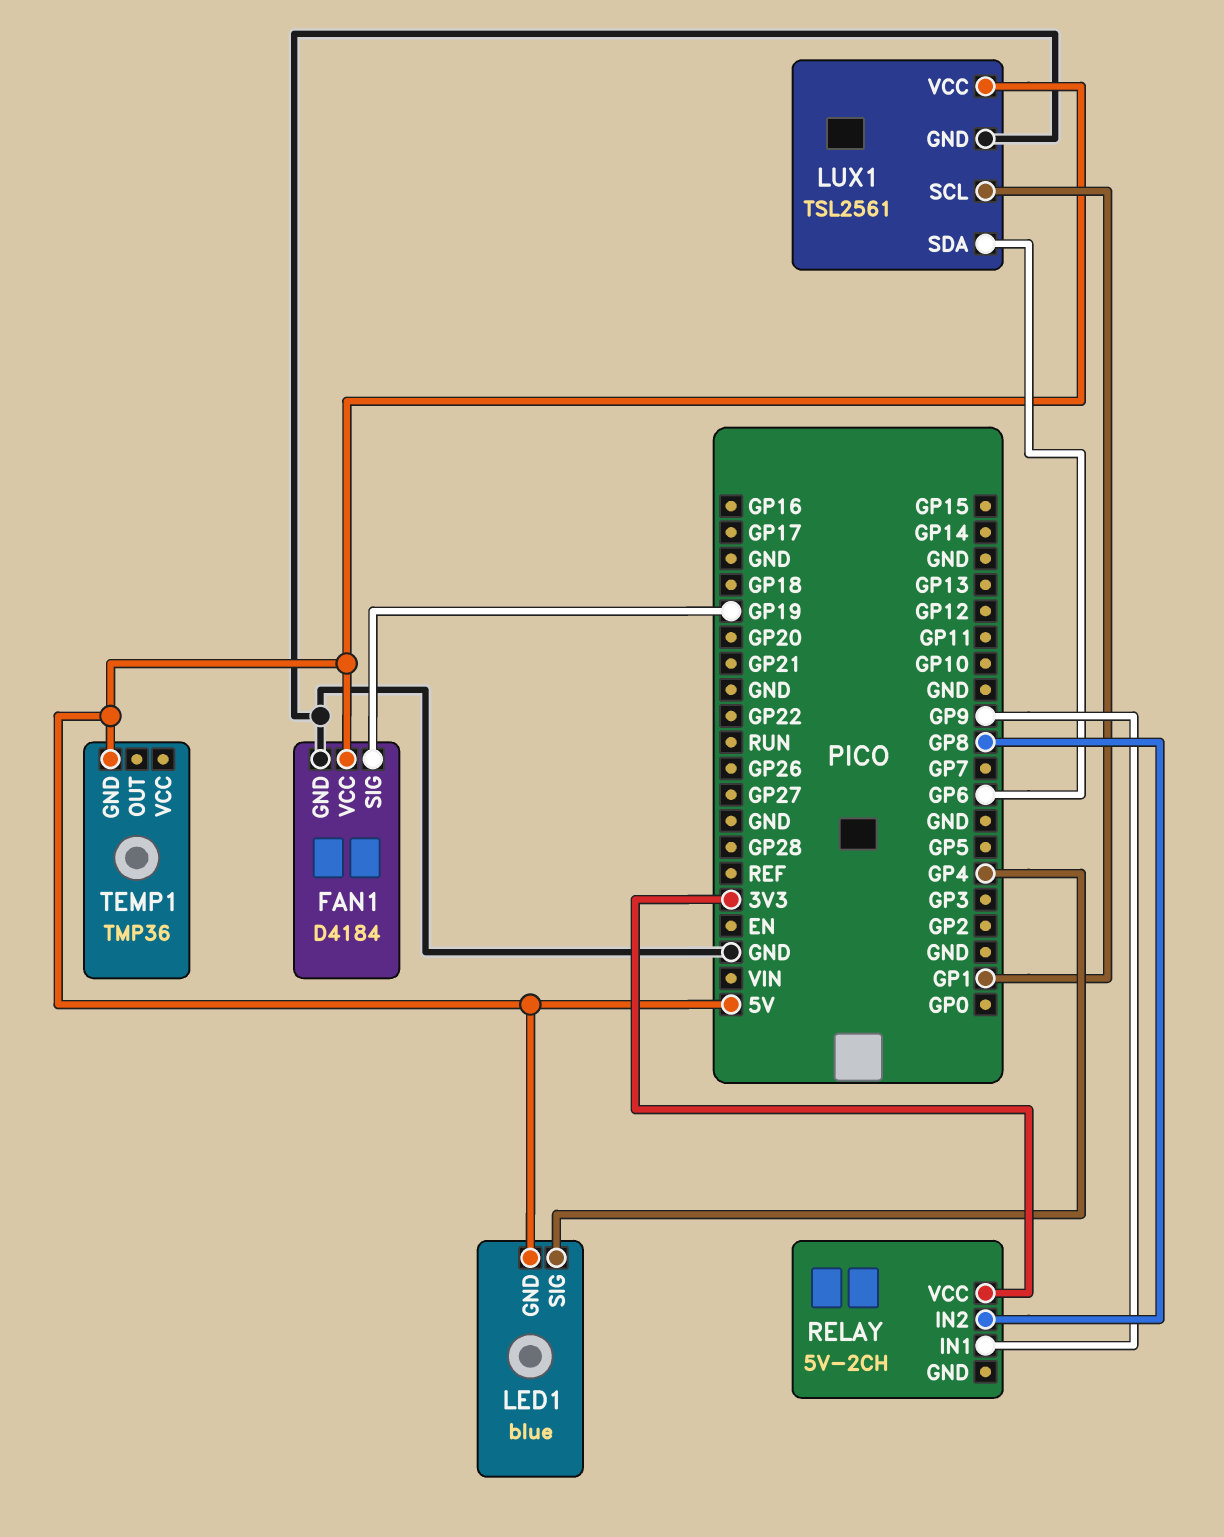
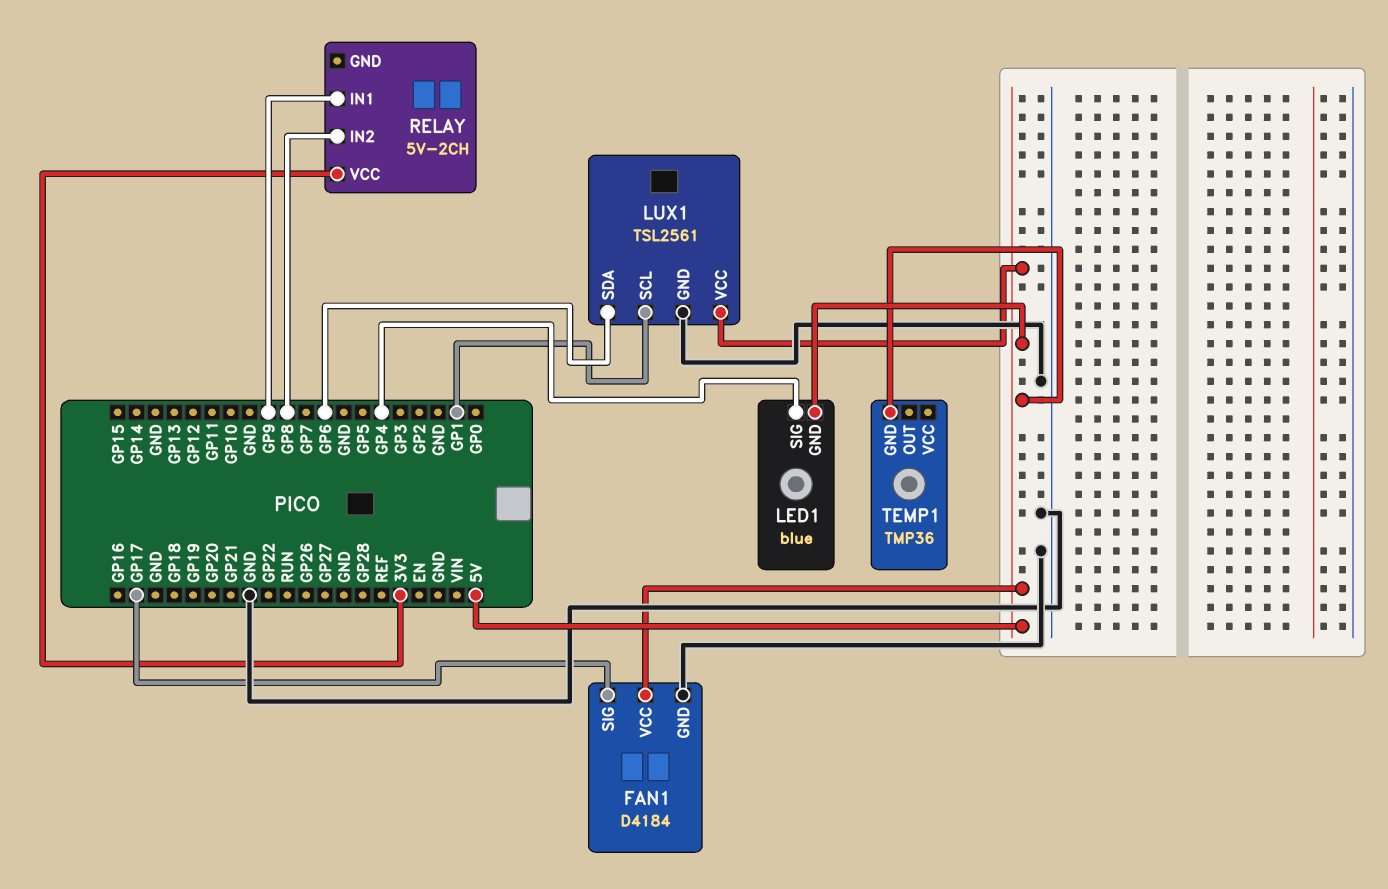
FAN1 pin SIG: GP19 -> GP17

